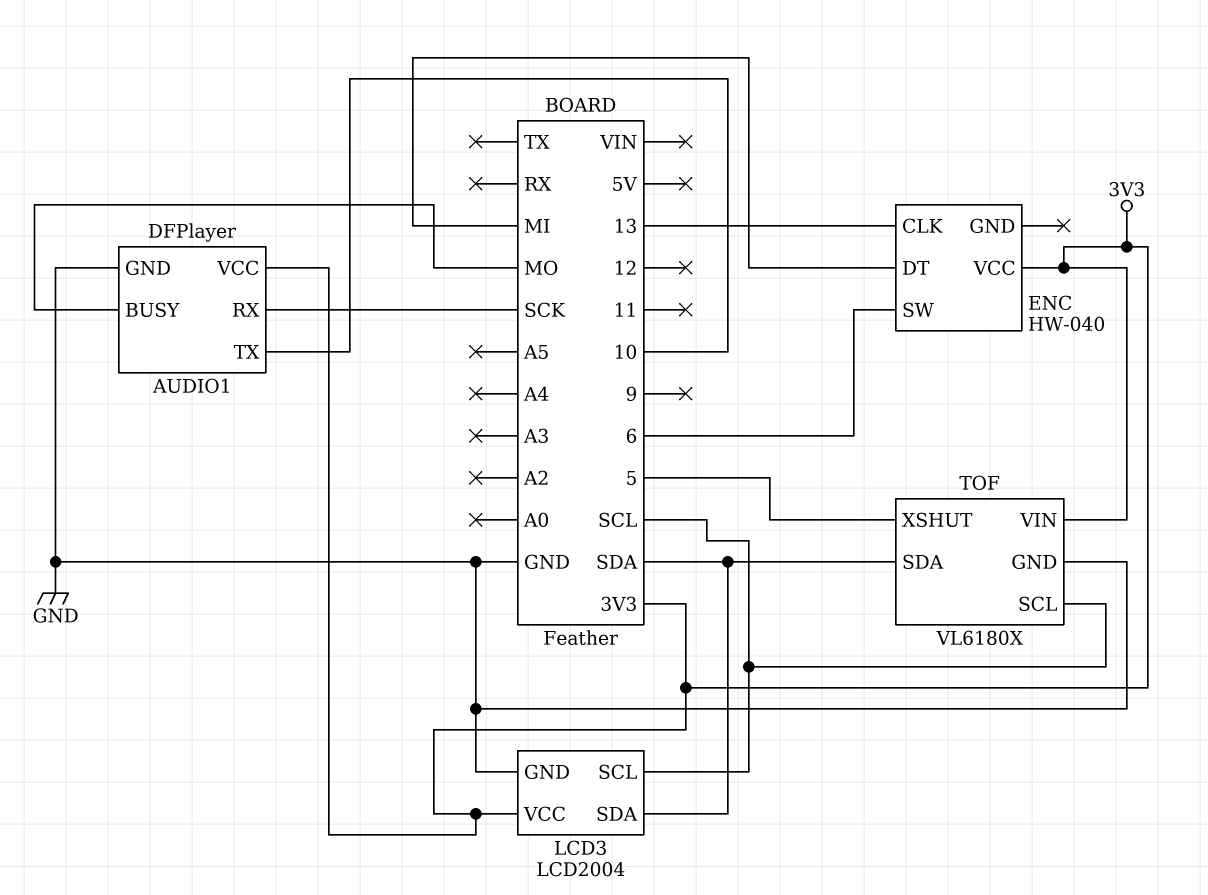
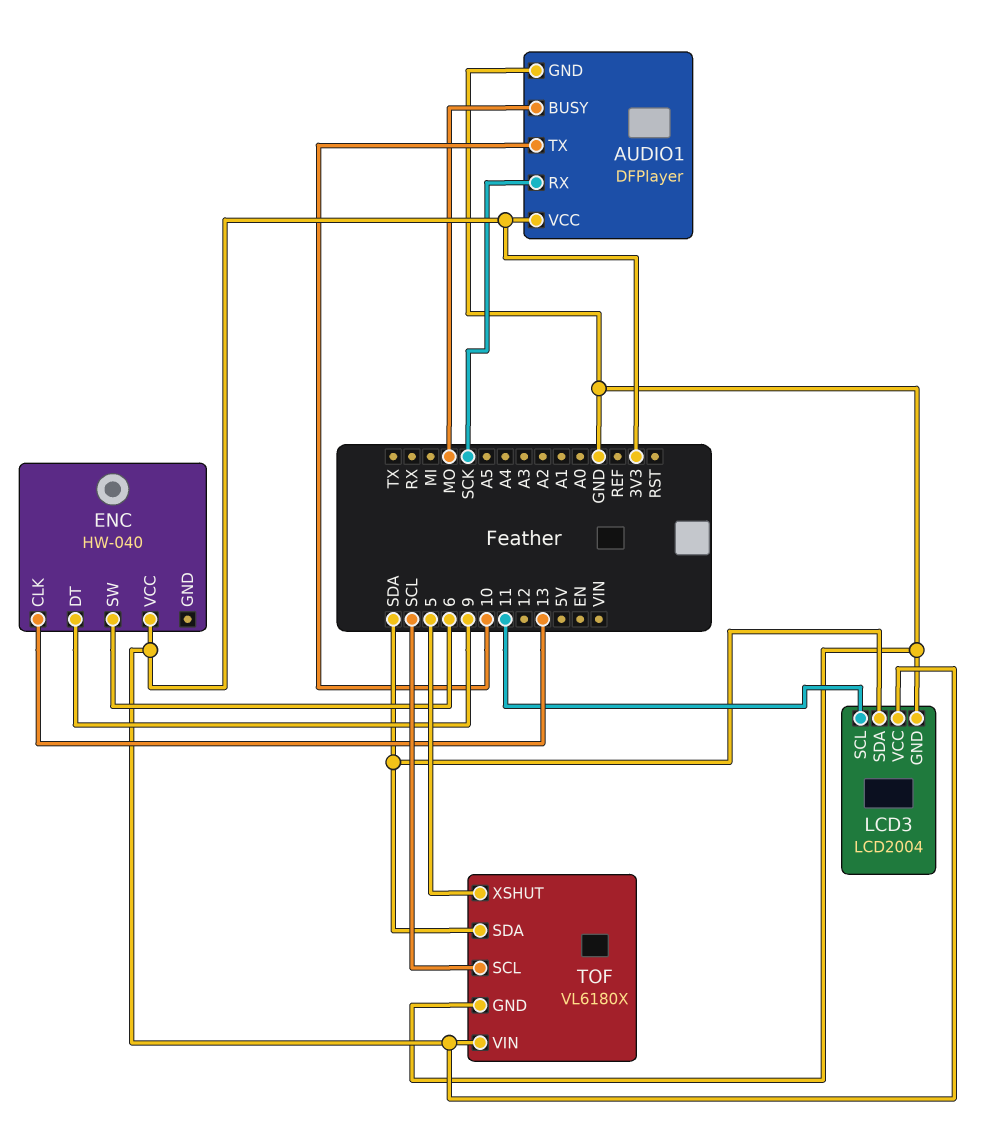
ENC pin DT: MI -> 9
LCD3 pin SCL: SCL -> 11

